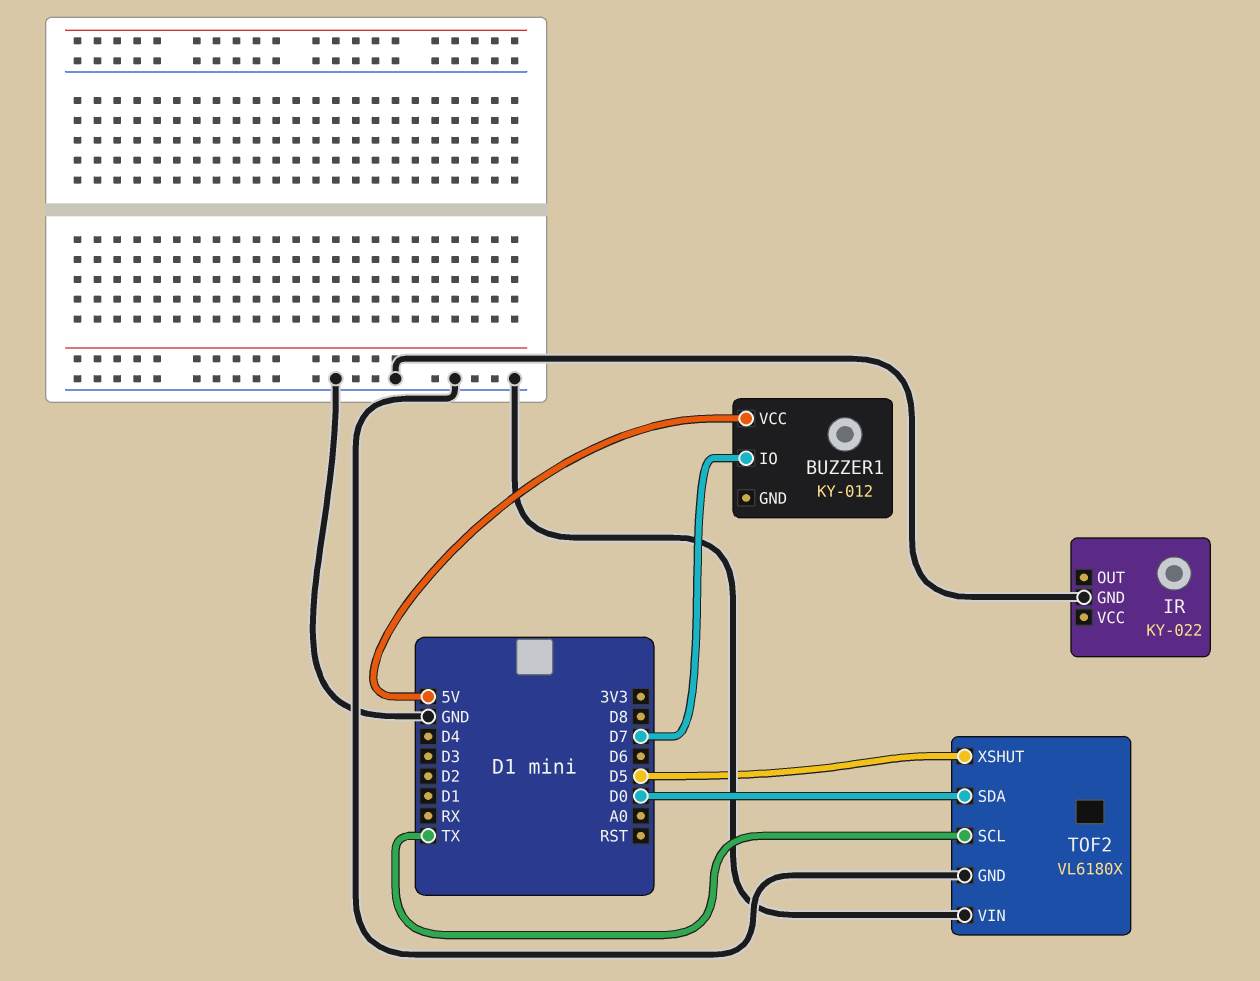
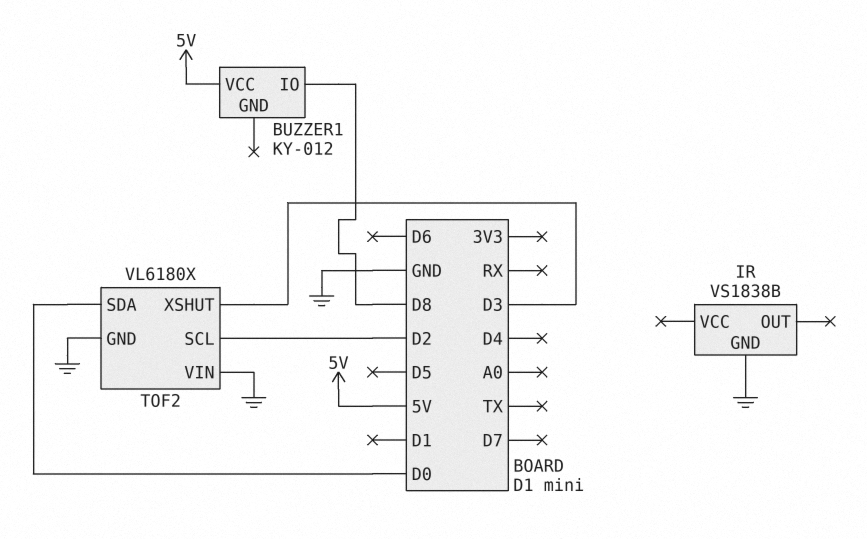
BUZZER1 pin IO: D7 -> D8
IR: KY-022 -> VS1838B
TOF2 pin SCL: TX -> D2
TOF2 pin XSHUT: D5 -> D3

